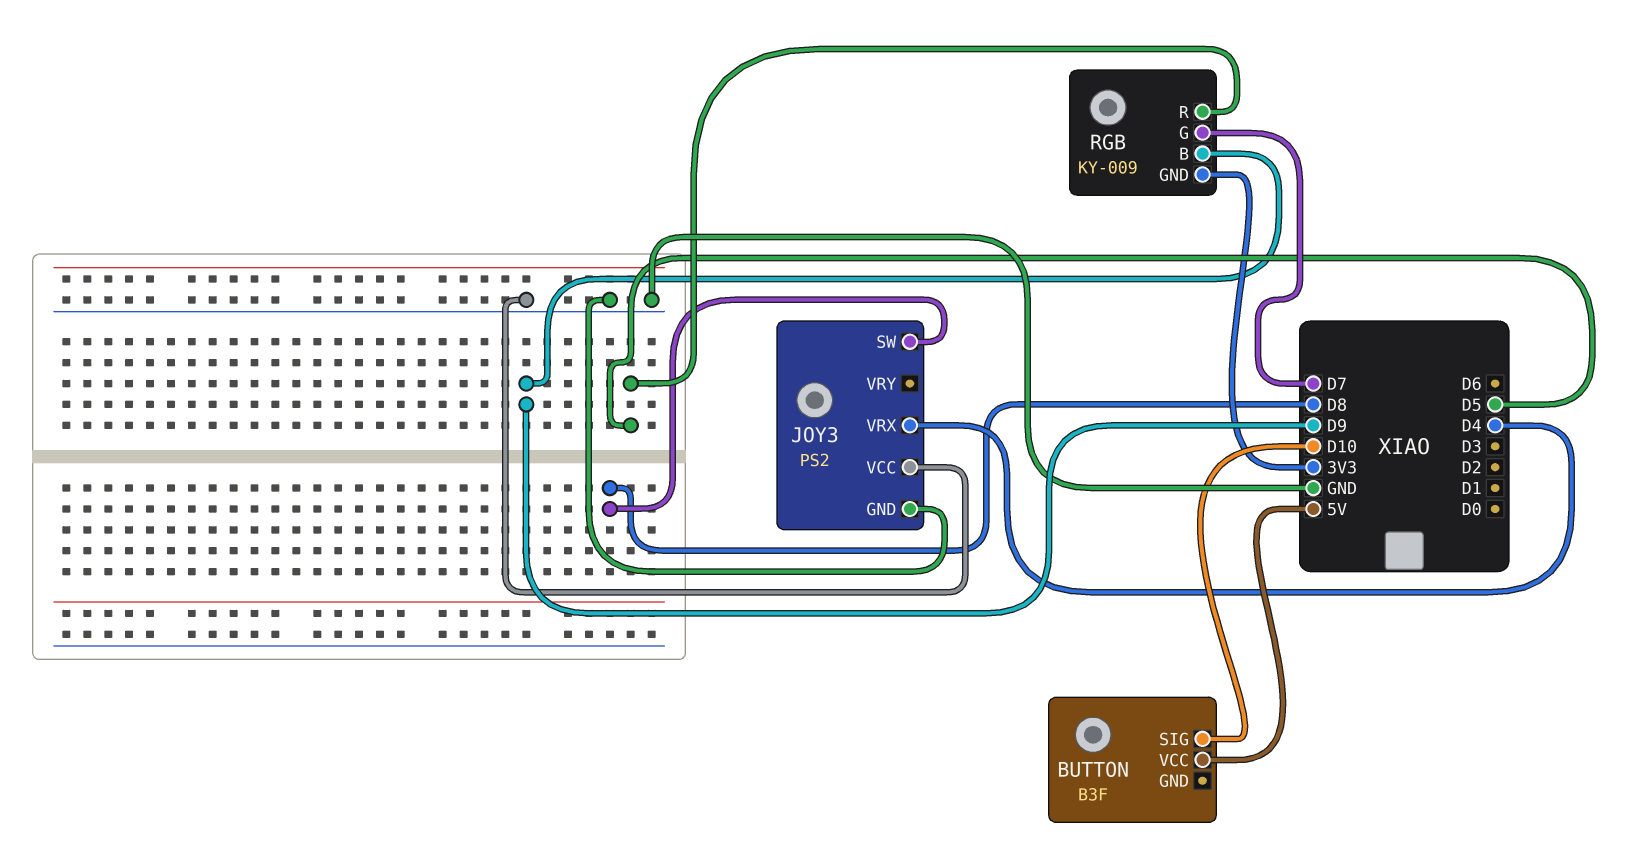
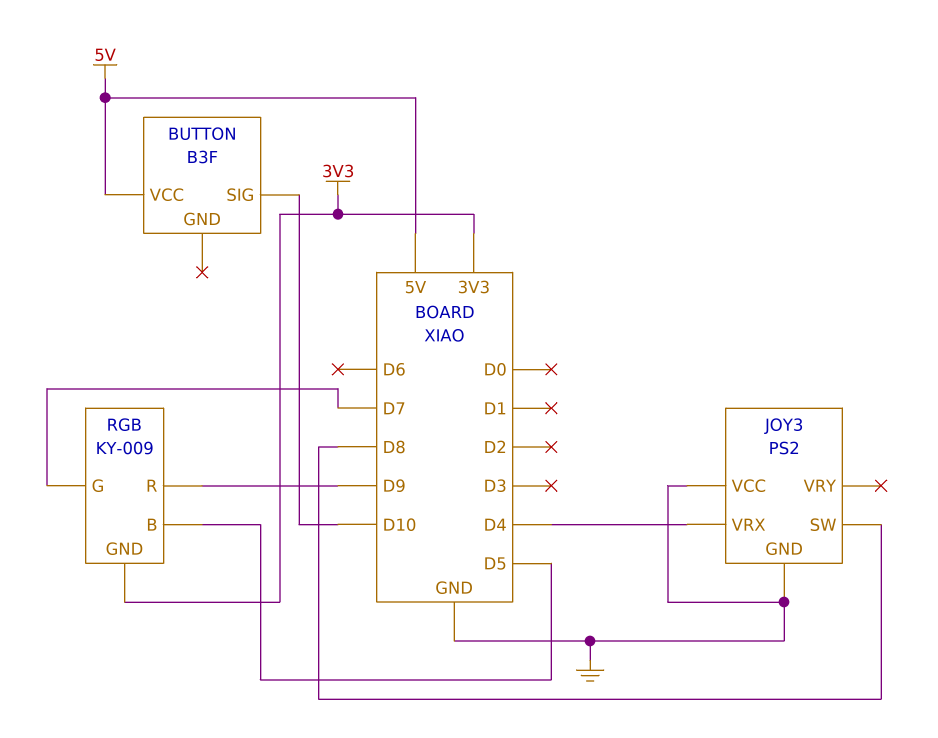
RGB pin B: D9 -> D5
RGB pin R: D5 -> D9

